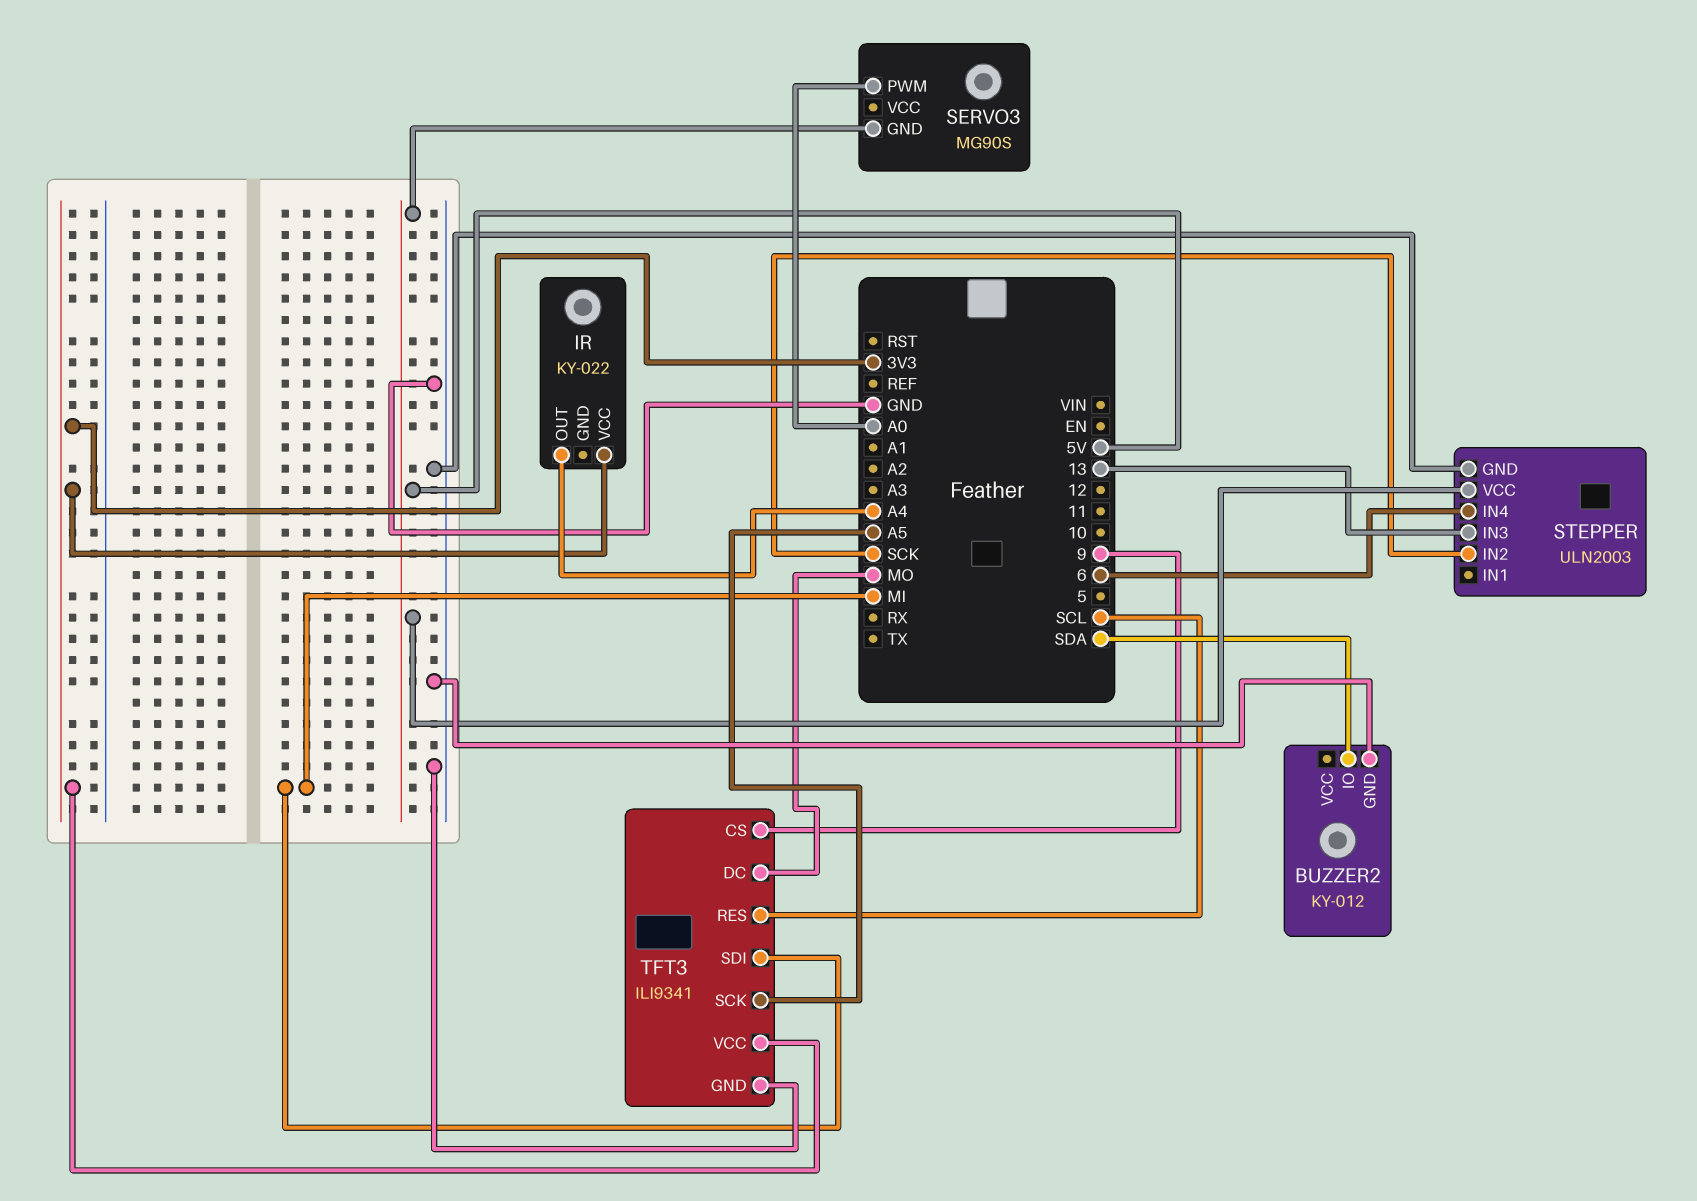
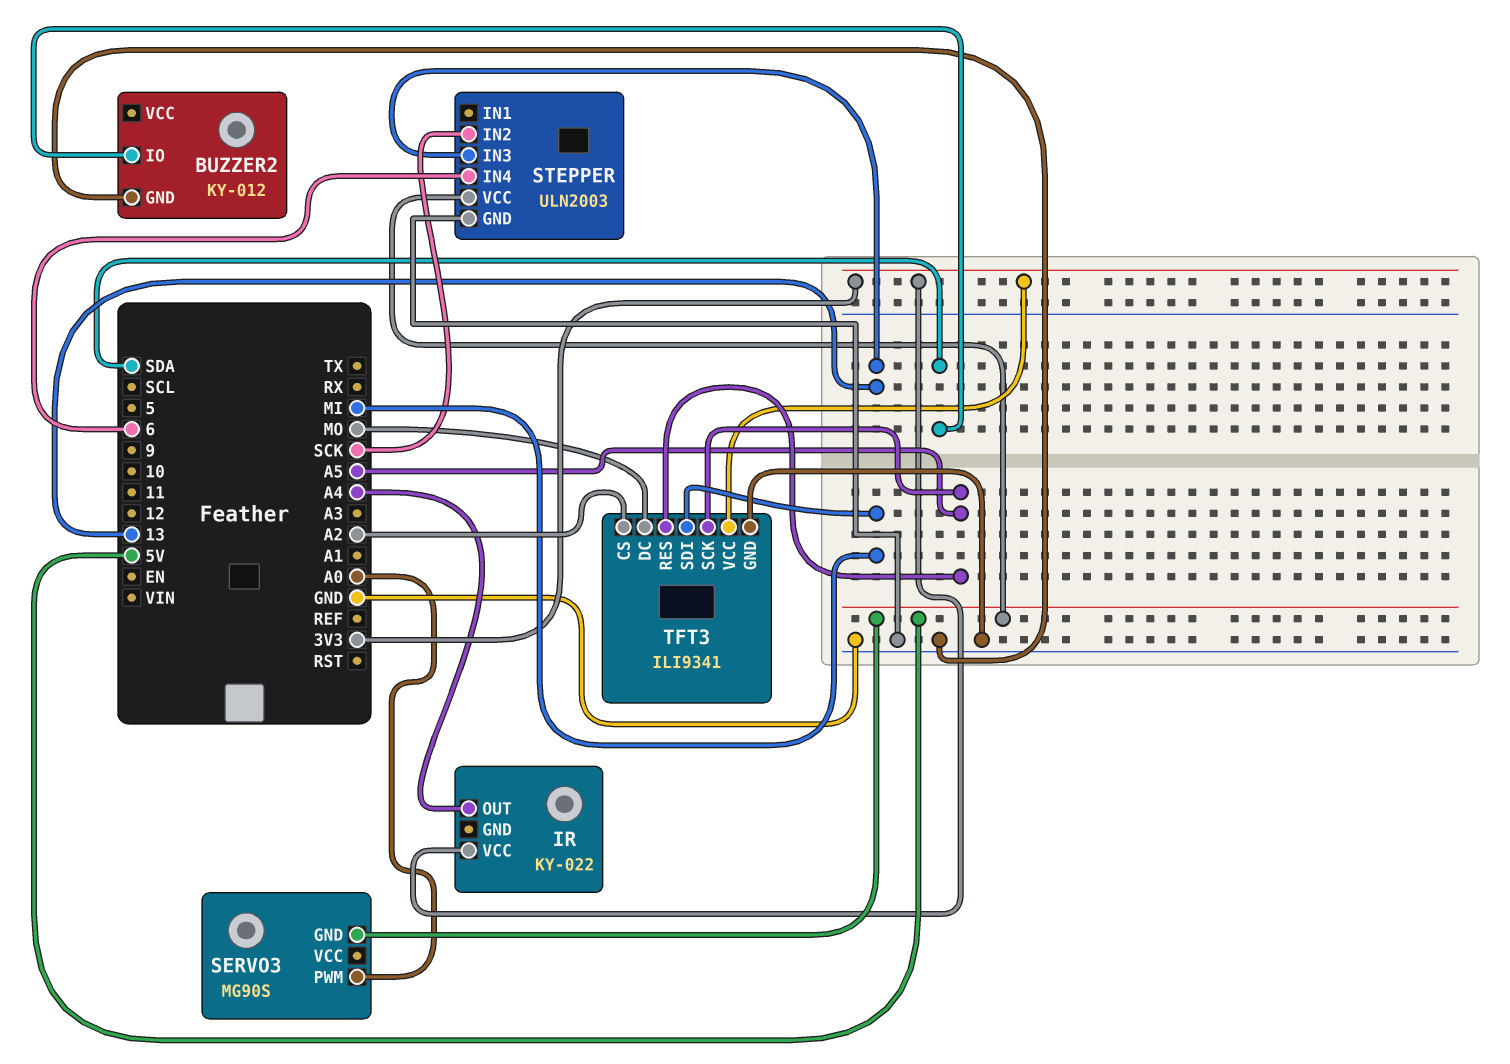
TFT3 pin CS: 9 -> A2
TFT3 pin RES: SCL -> A5

